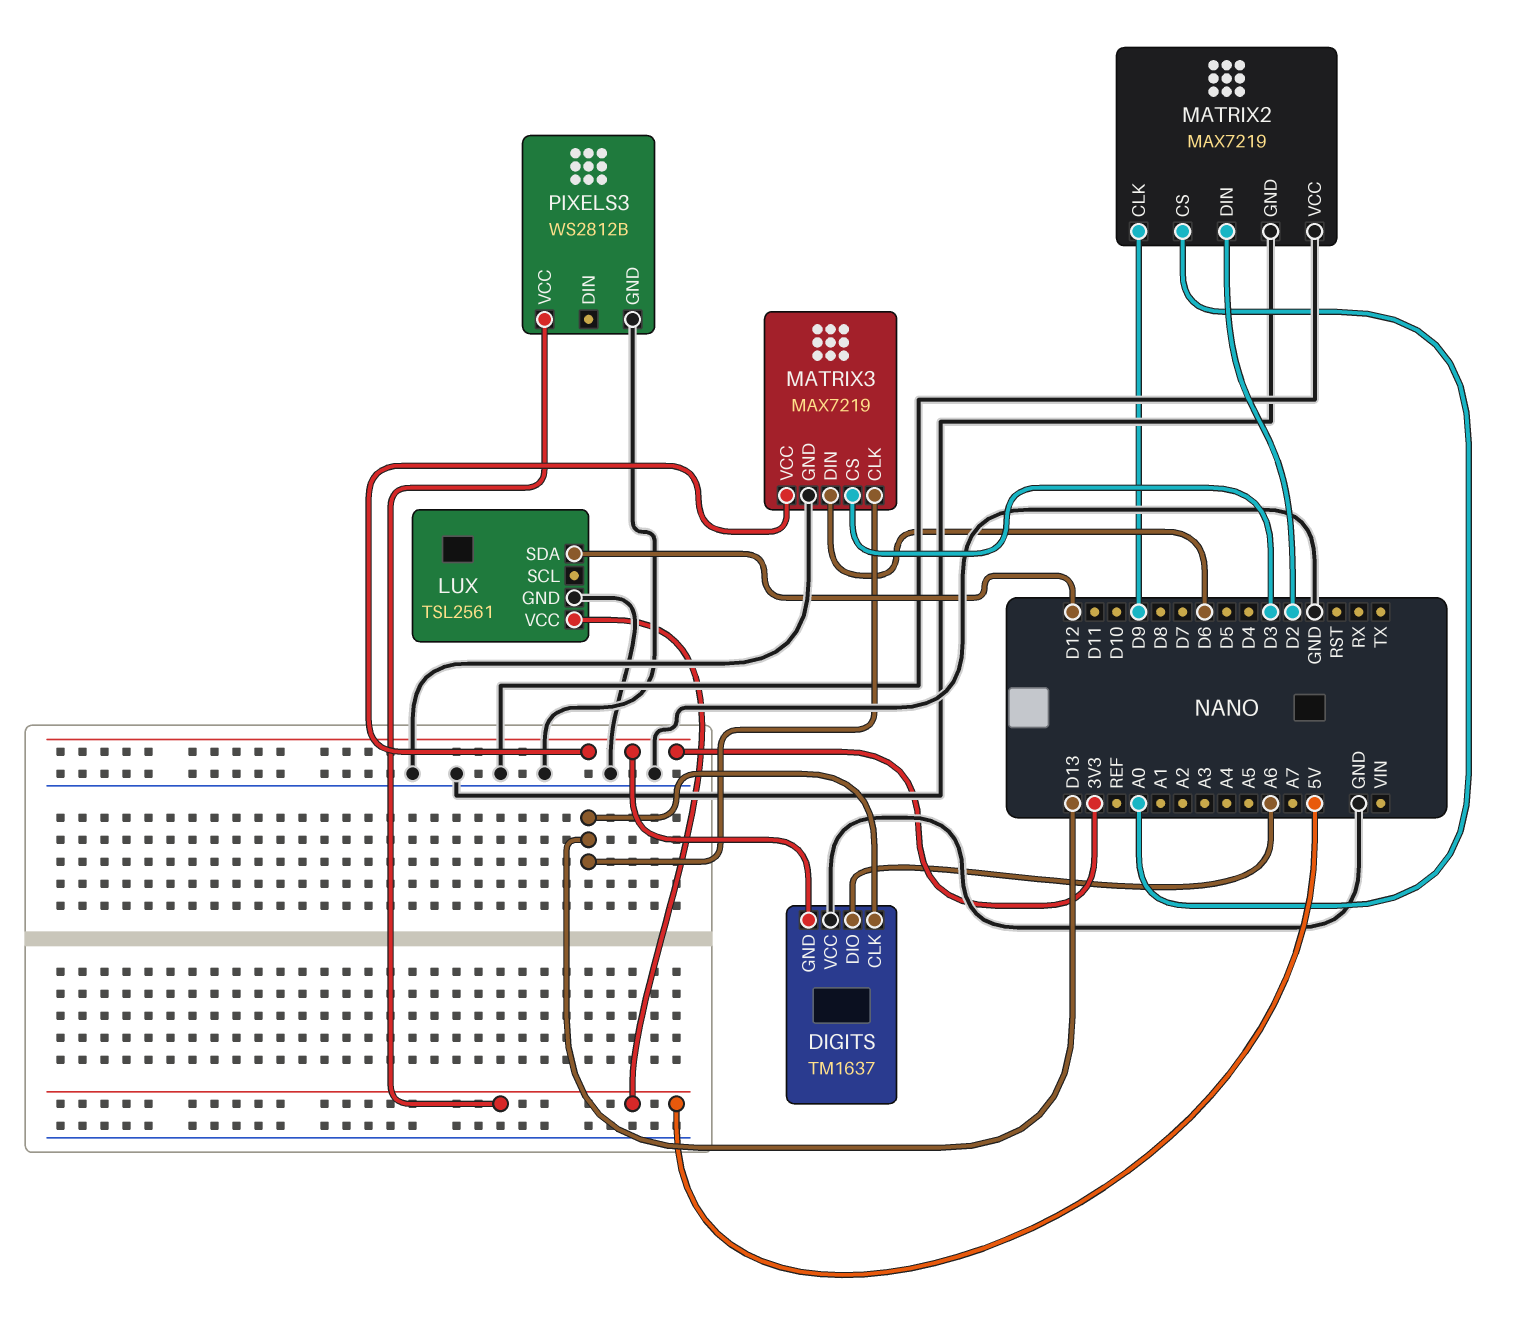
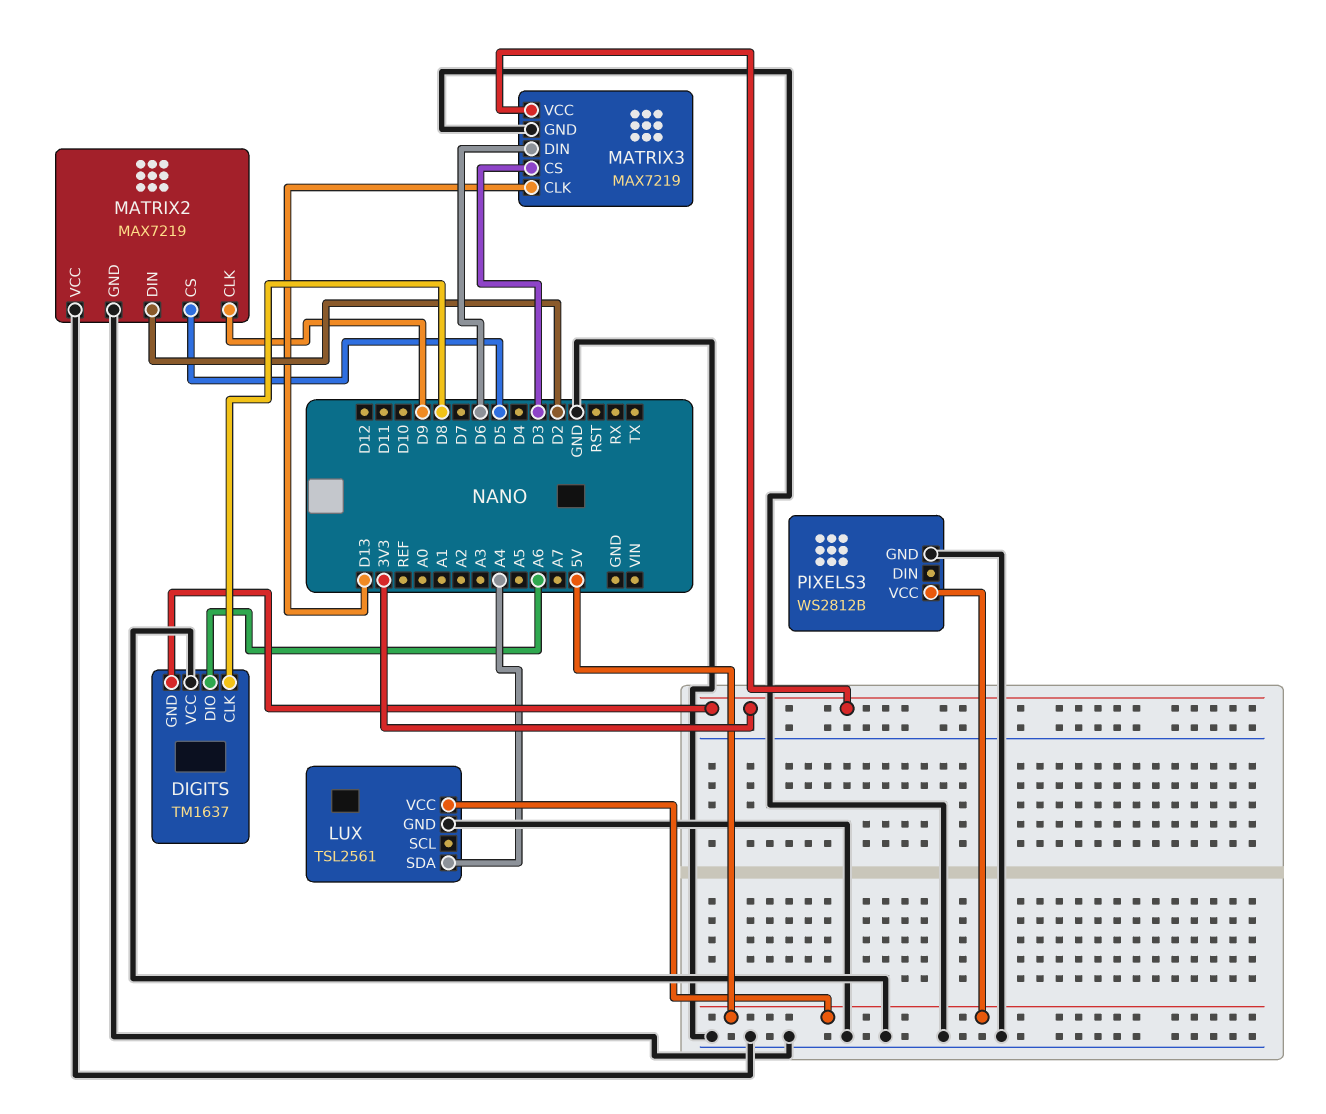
DIGITS pin CLK: D13 -> D8
LUX pin SDA: D12 -> A4
MATRIX2 pin CS: A0 -> D5

